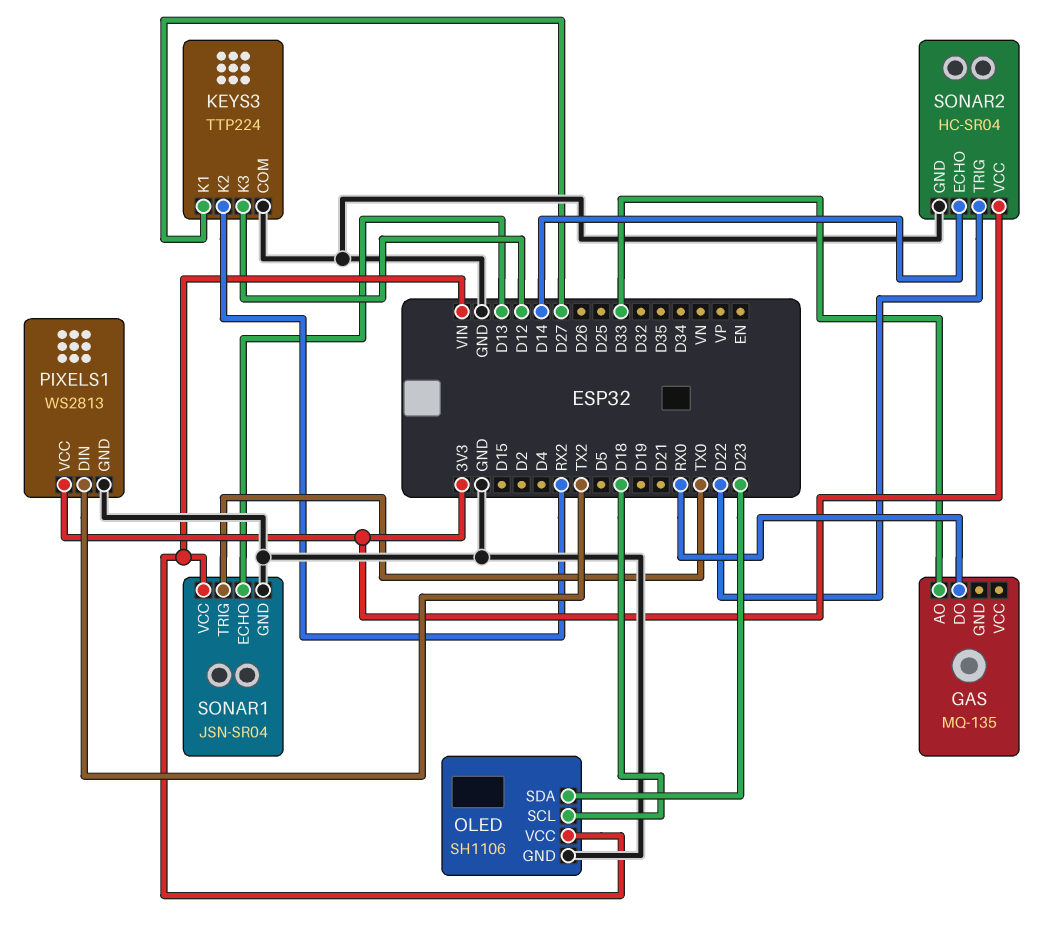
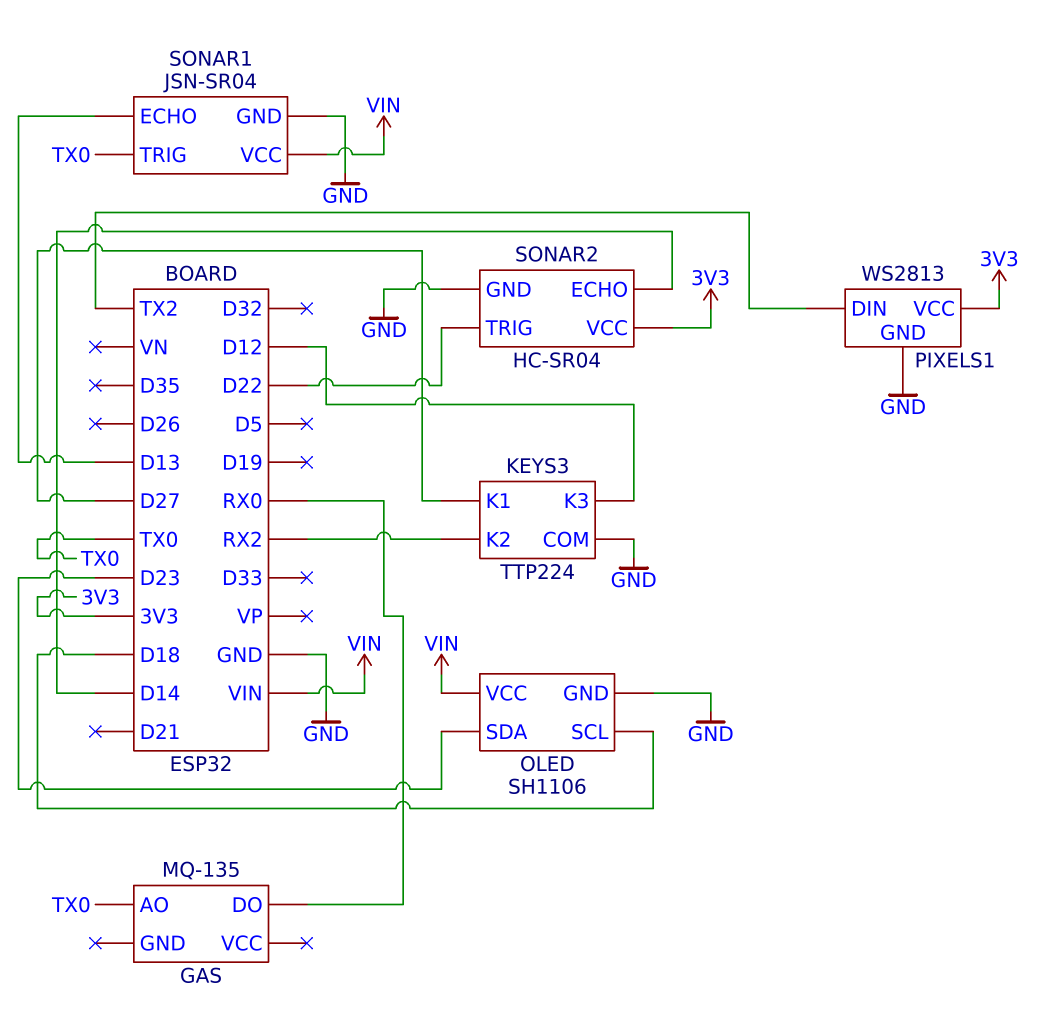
GAS pin AO: D33 -> TX0

